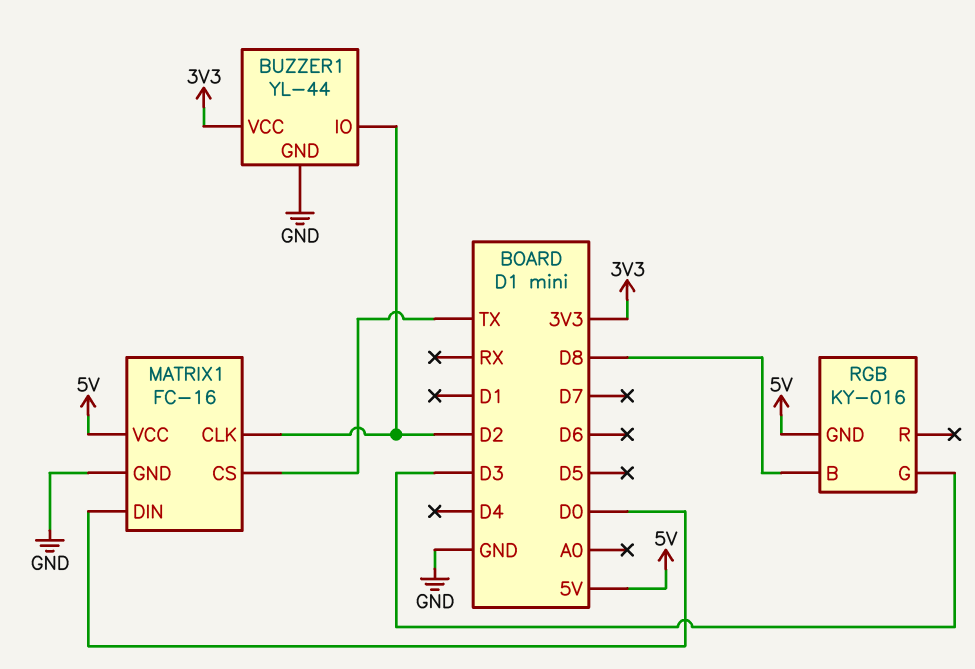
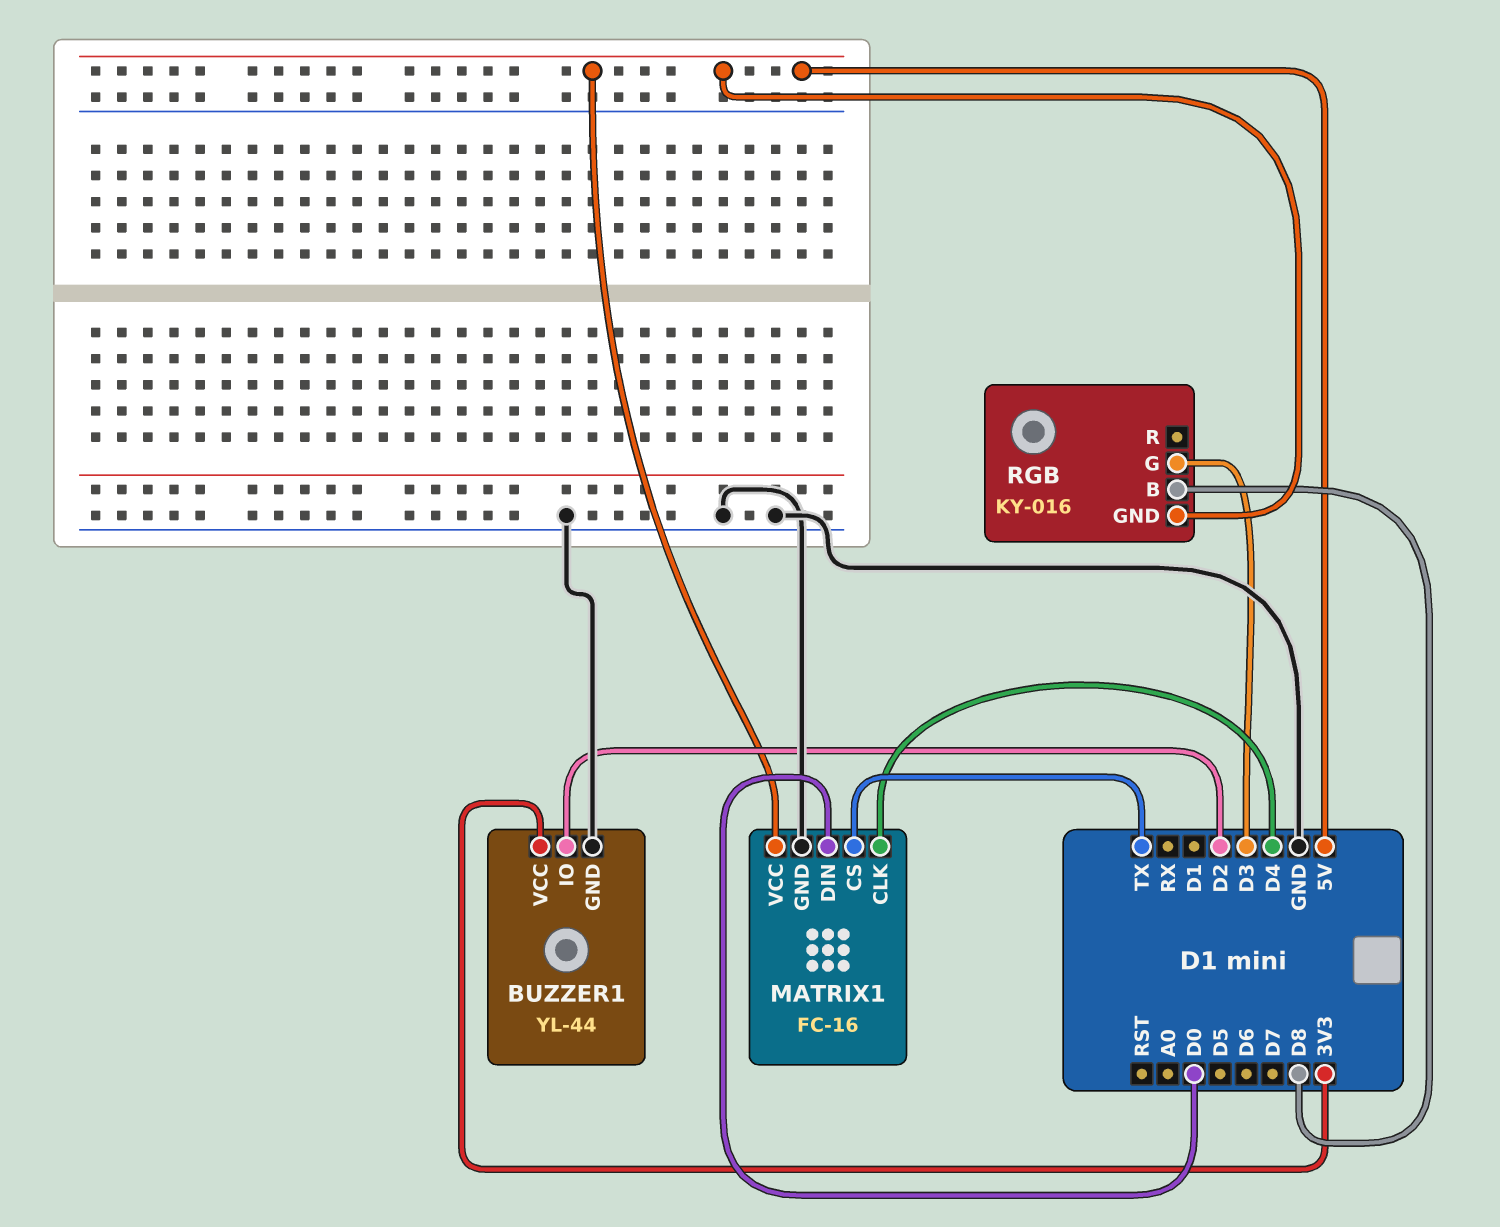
MATRIX1 pin CLK: D2 -> D4

